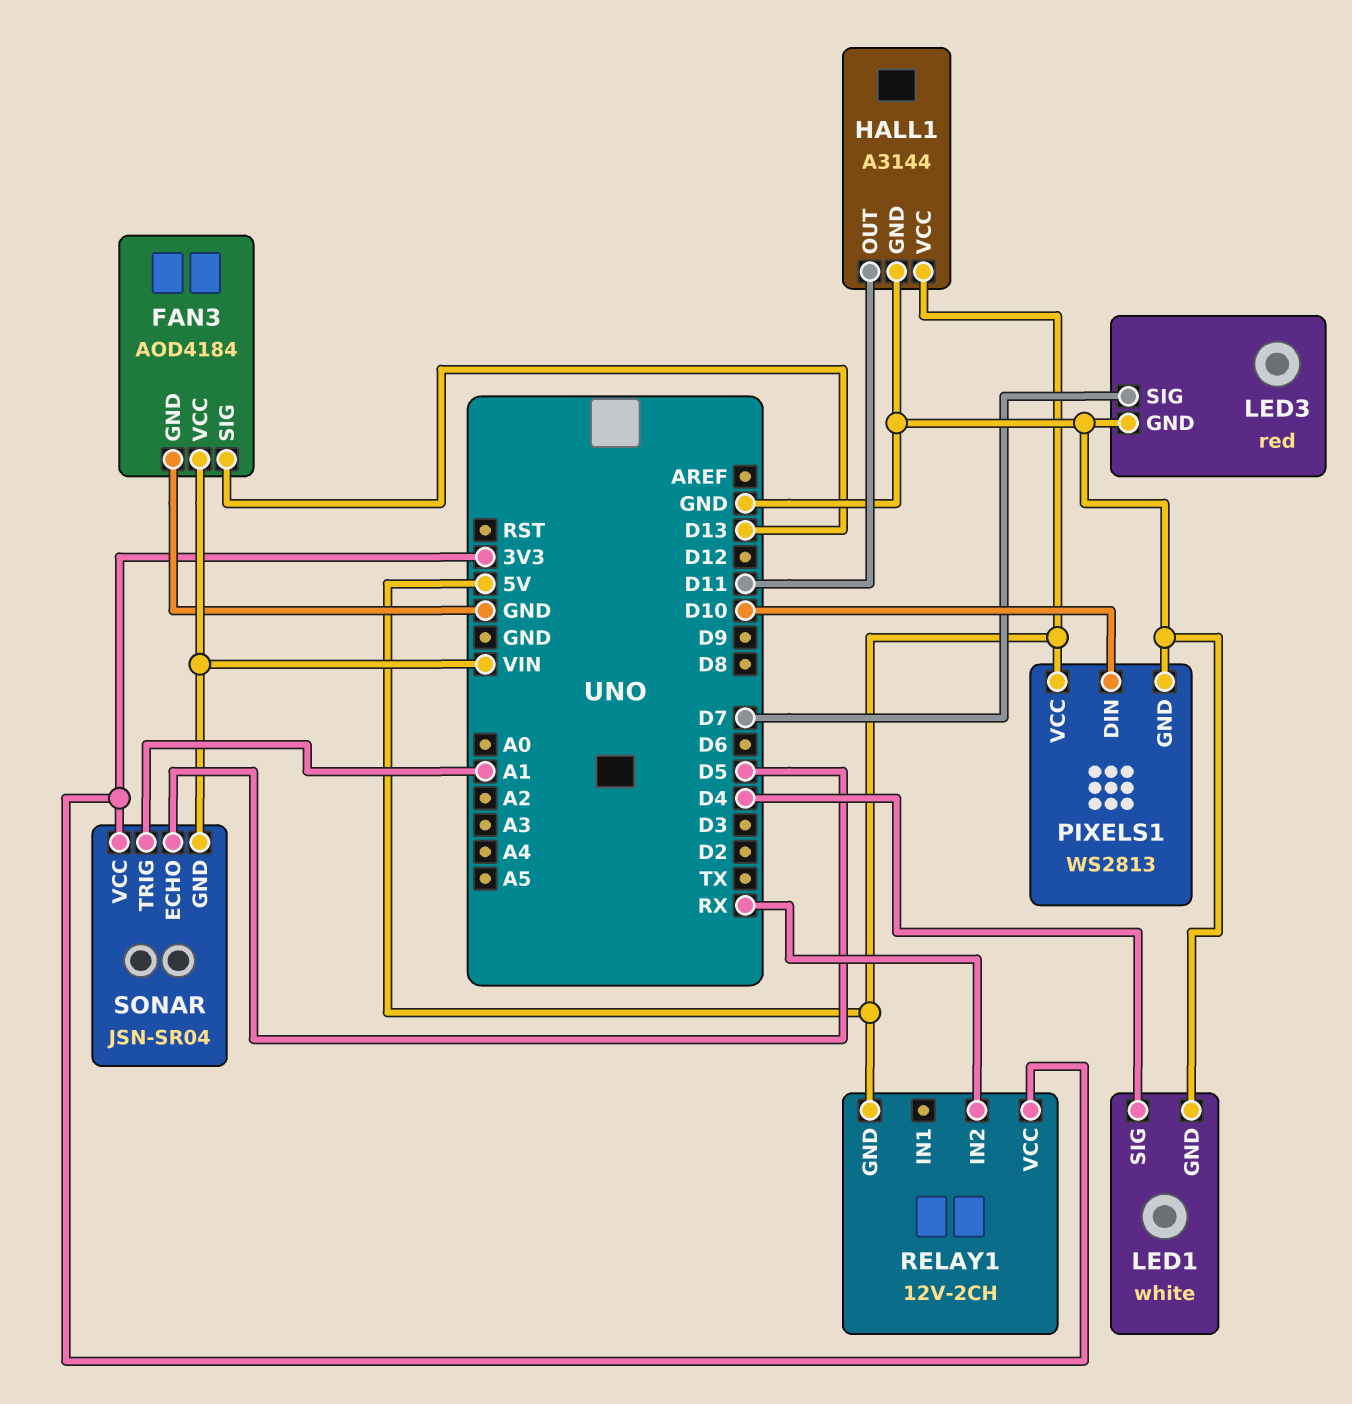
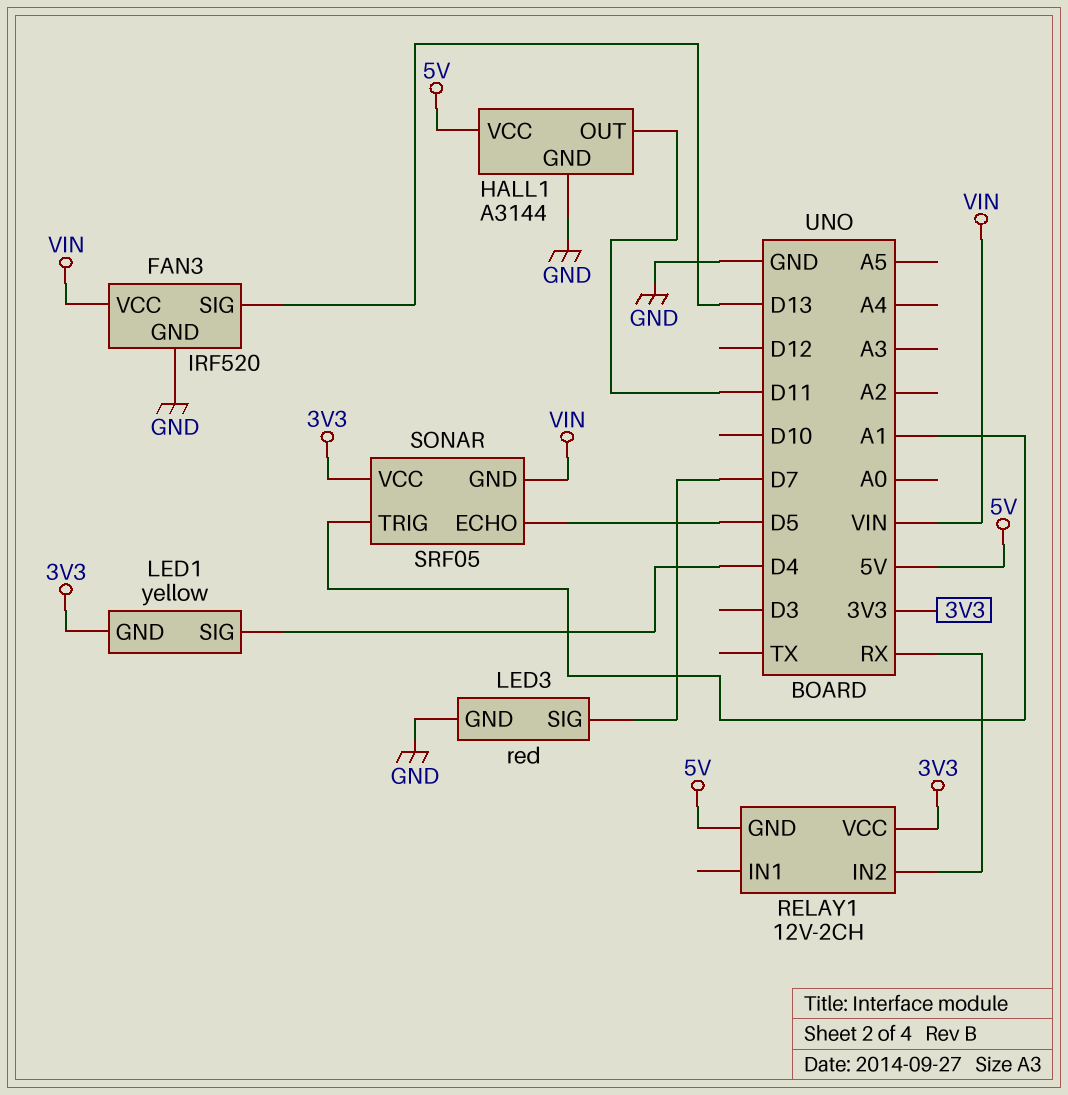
FAN3: AOD4184 -> IRF520
LED1: white -> yellow
LED1 pin GND: GND -> 3V3
PIXELS1: WS2813 -> none
PIXELS1 pin DIN: D10 -> none
PIXELS1 pin GND: GND -> none
PIXELS1 pin VCC: 5V -> none
SONAR: JSN-SR04 -> SRF05

